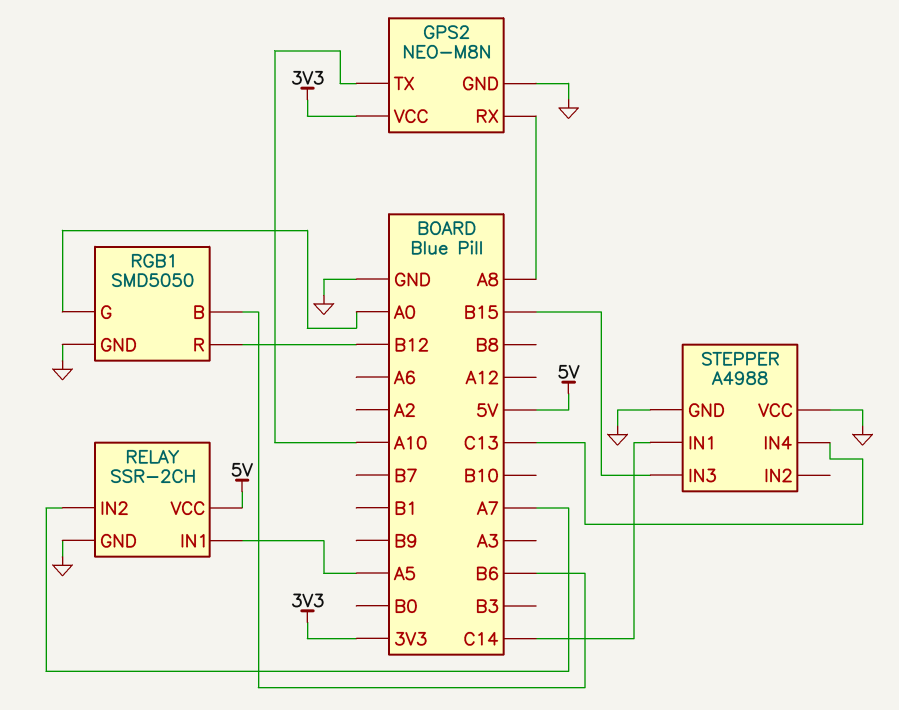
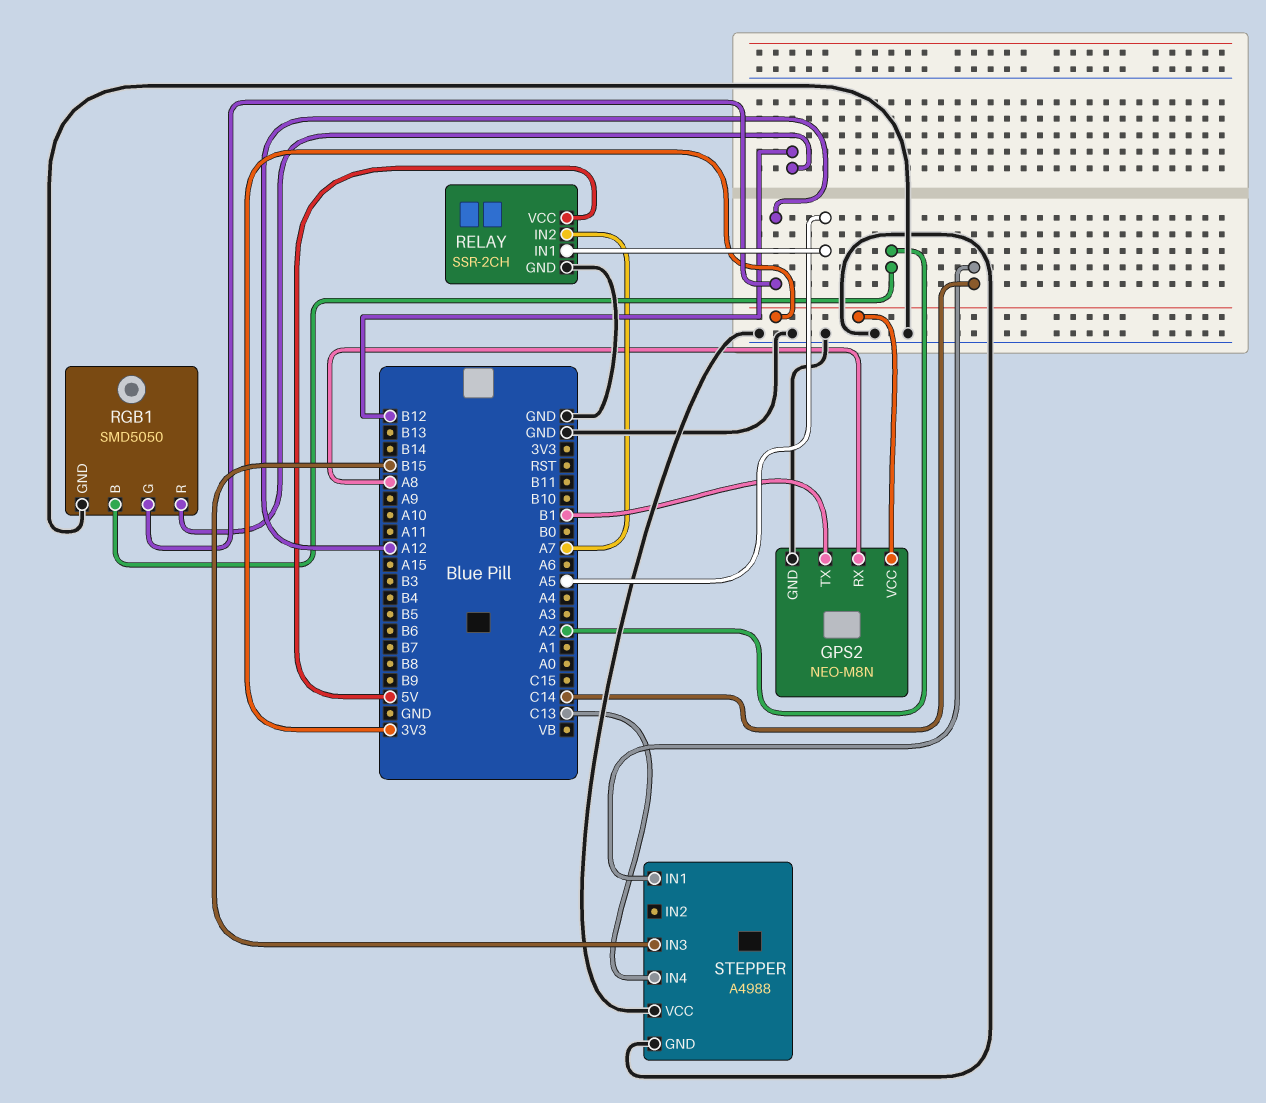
GPS2 pin TX: A10 -> B1
RGB1 pin B: B6 -> A2
RGB1 pin G: A0 -> A12

